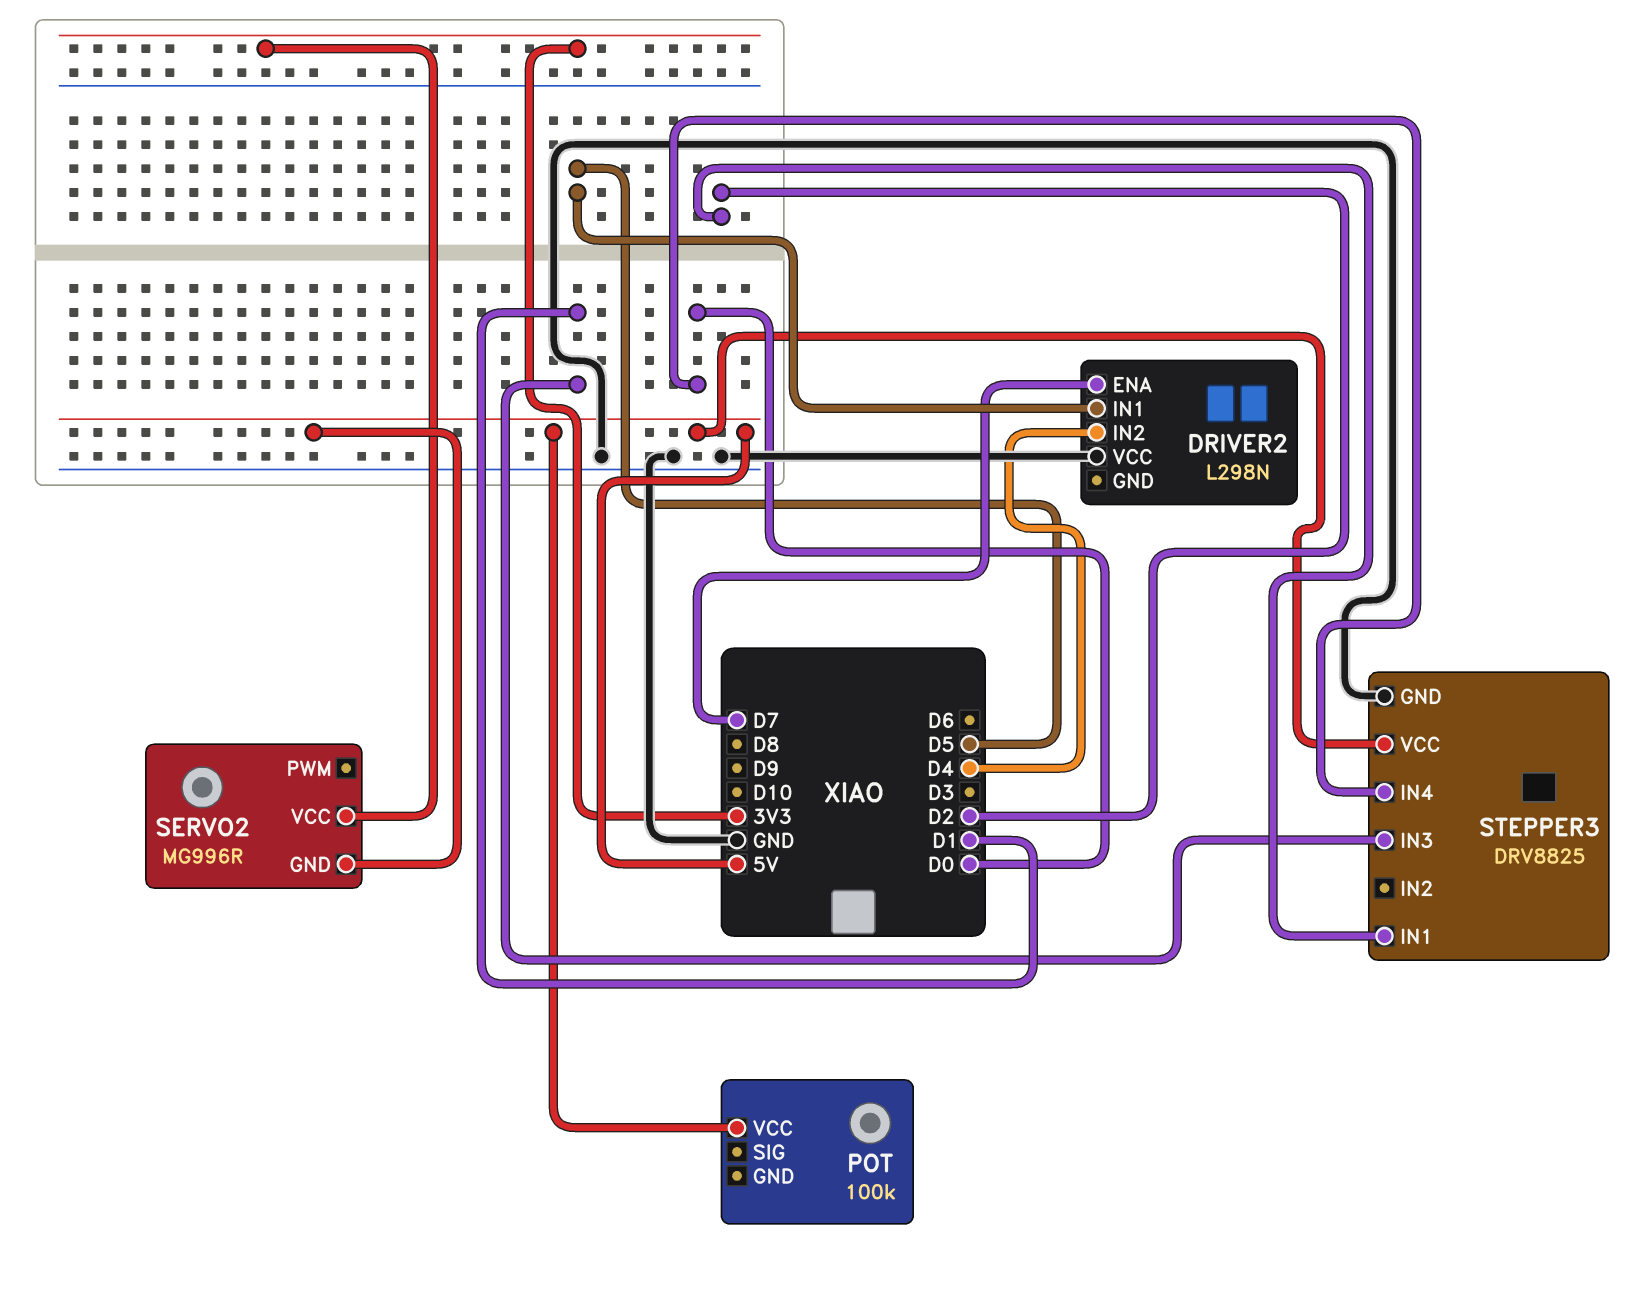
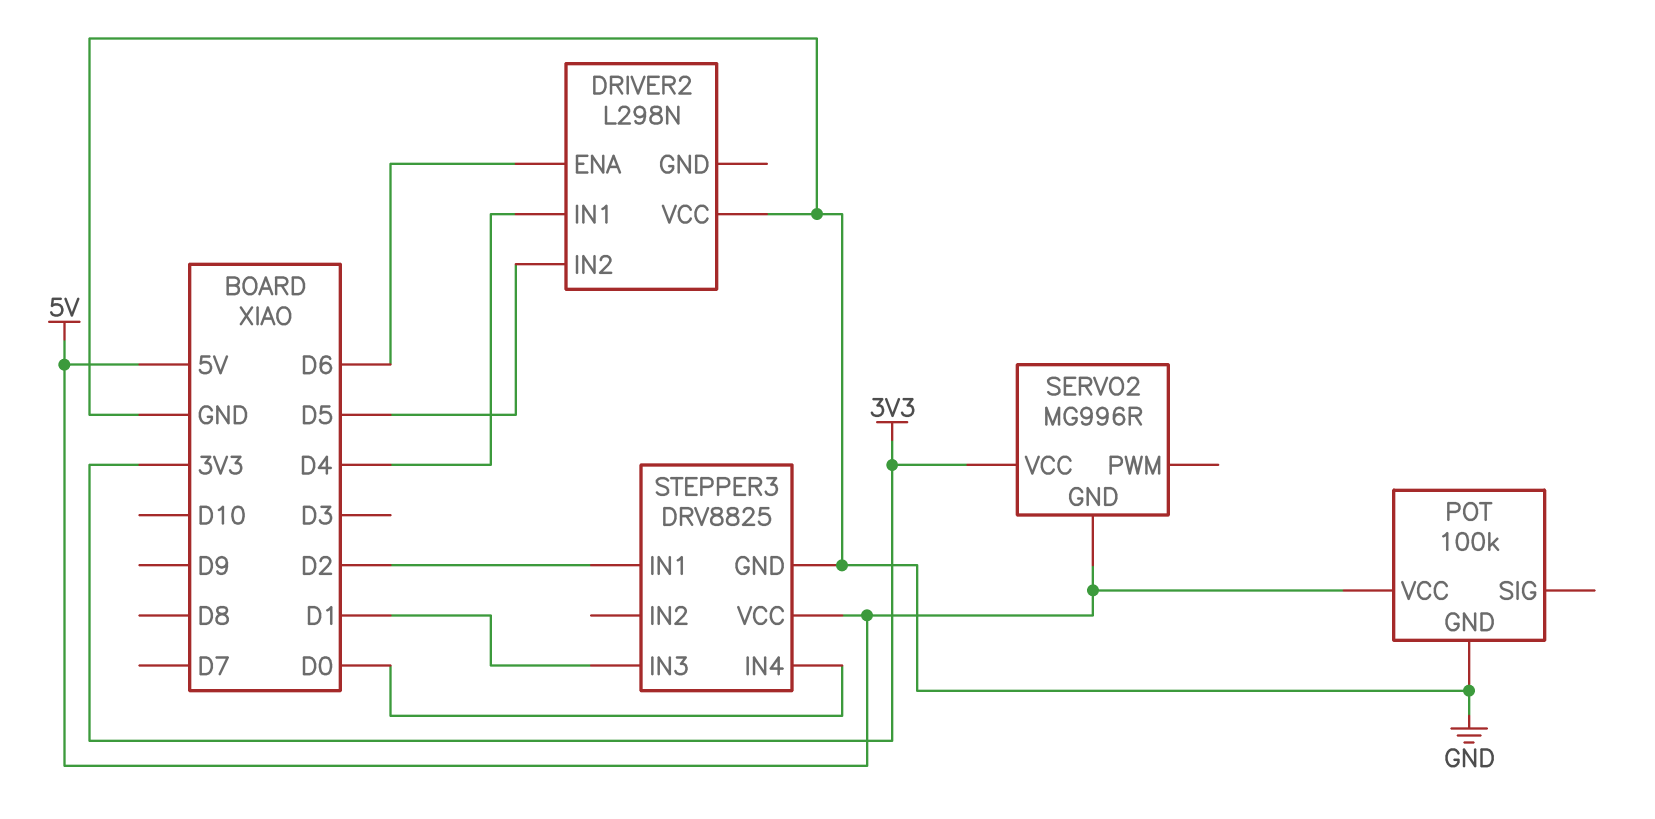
DRIVER2 pin ENA: D7 -> D6
DRIVER2 pin IN1: D5 -> D4
DRIVER2 pin IN2: D4 -> D5
POT pin GND: none -> GND

